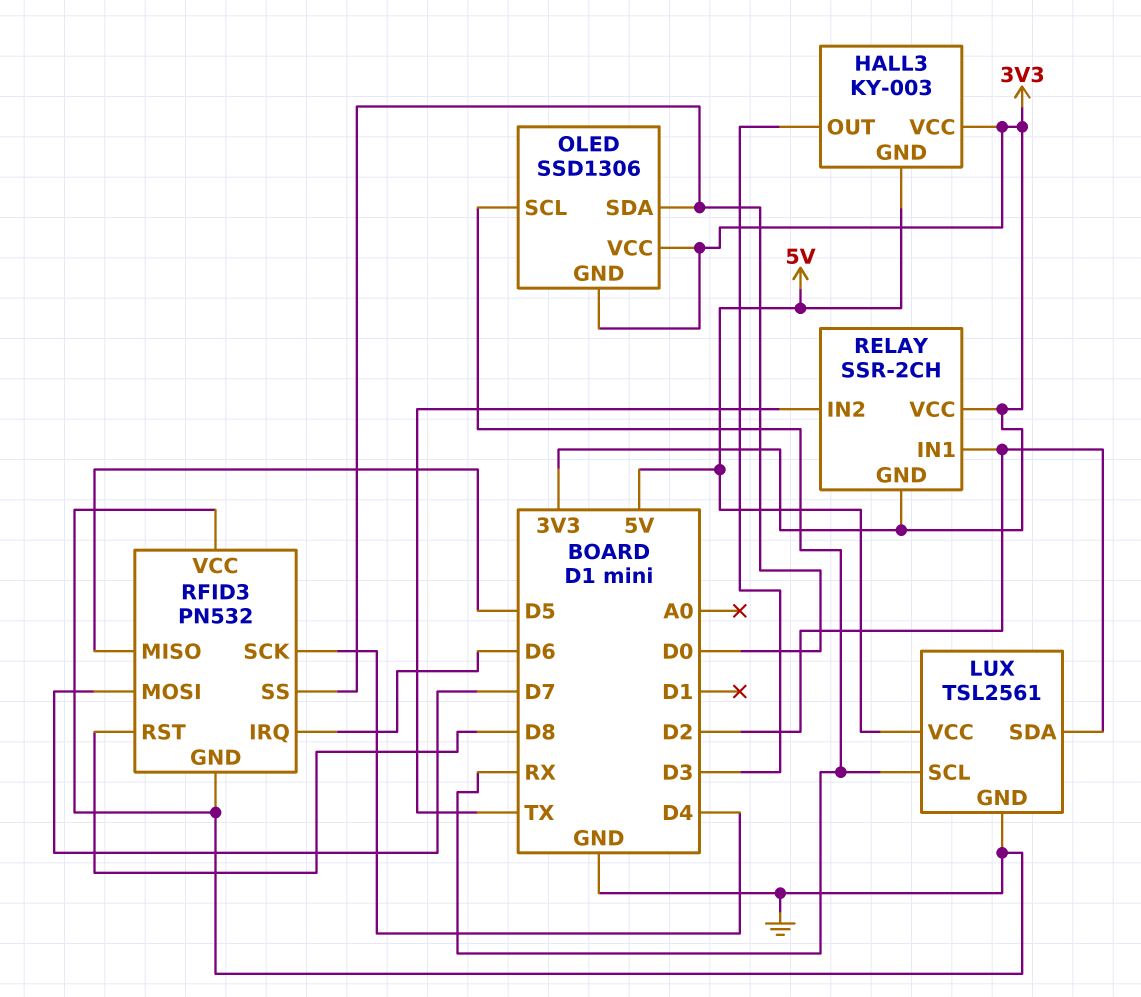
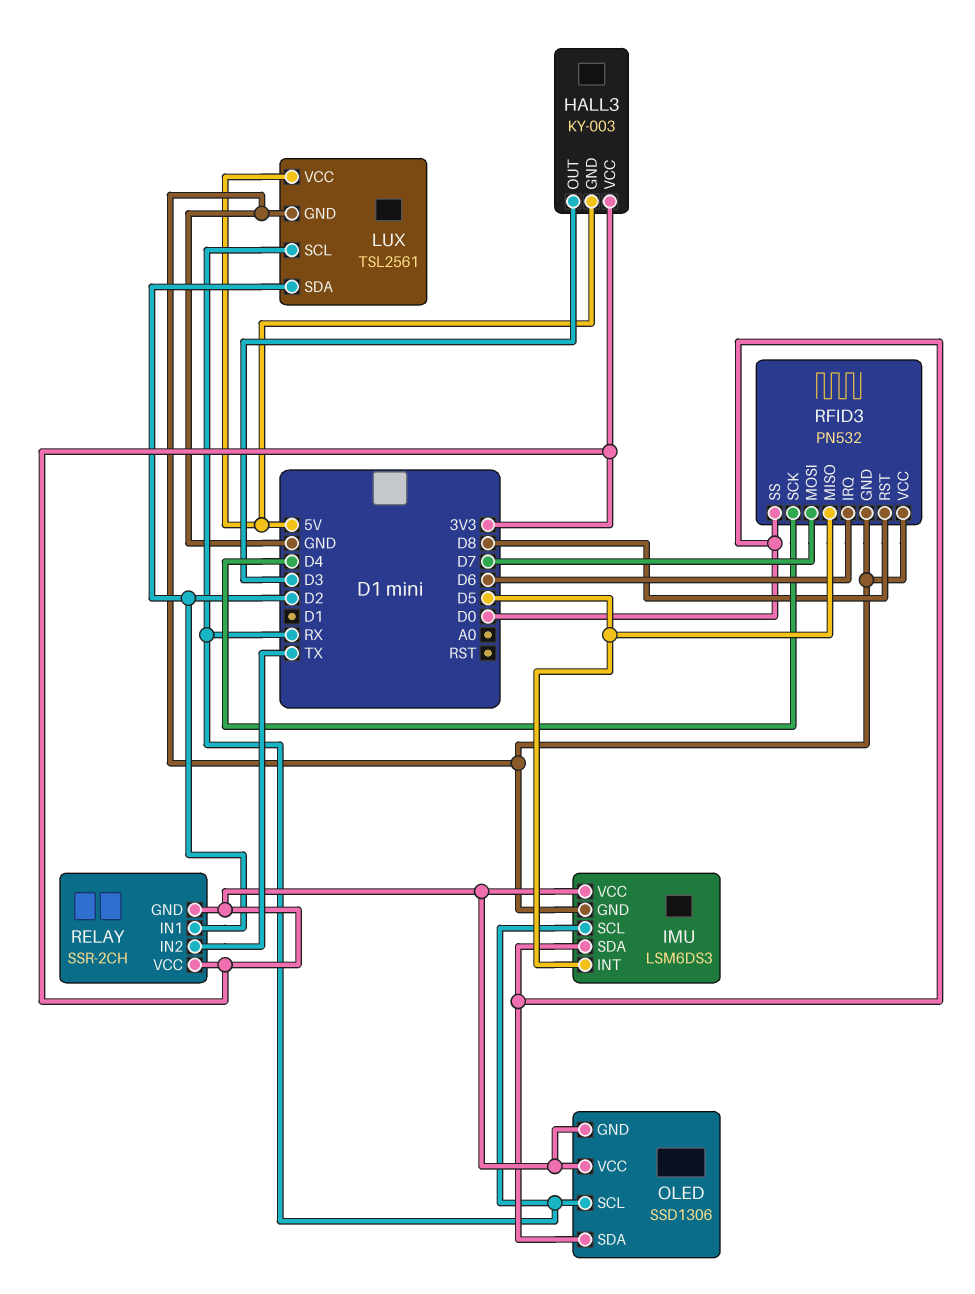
IMU: none -> LSM6DS3
IMU pin GND: none -> GND
IMU pin INT: none -> D5
IMU pin SCL: none -> RX
IMU pin SDA: none -> D0
IMU pin VCC: none -> 3V3

